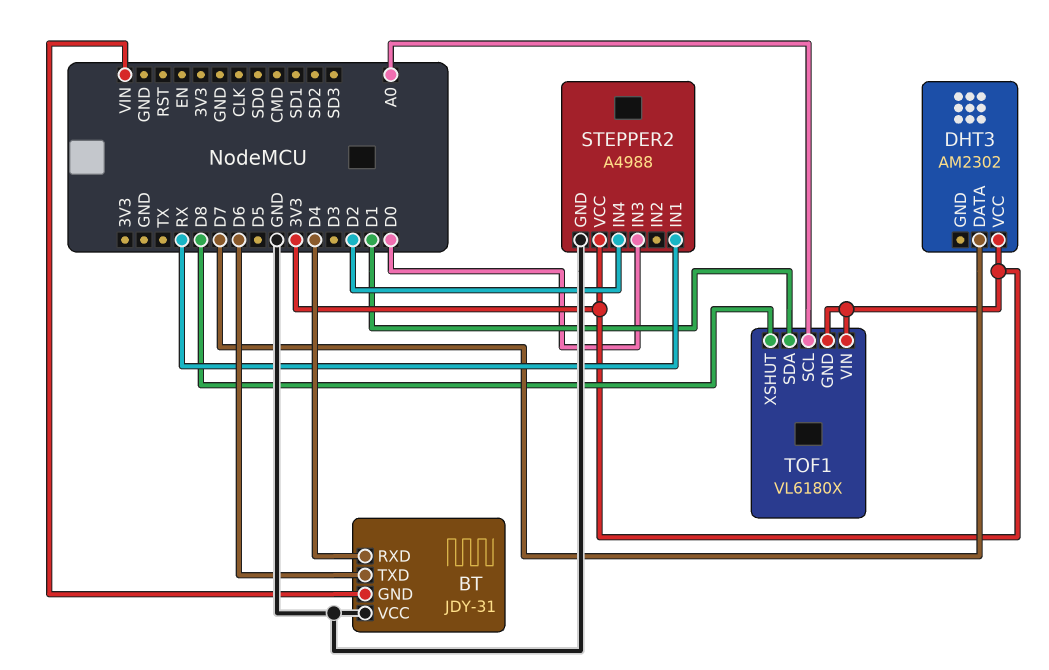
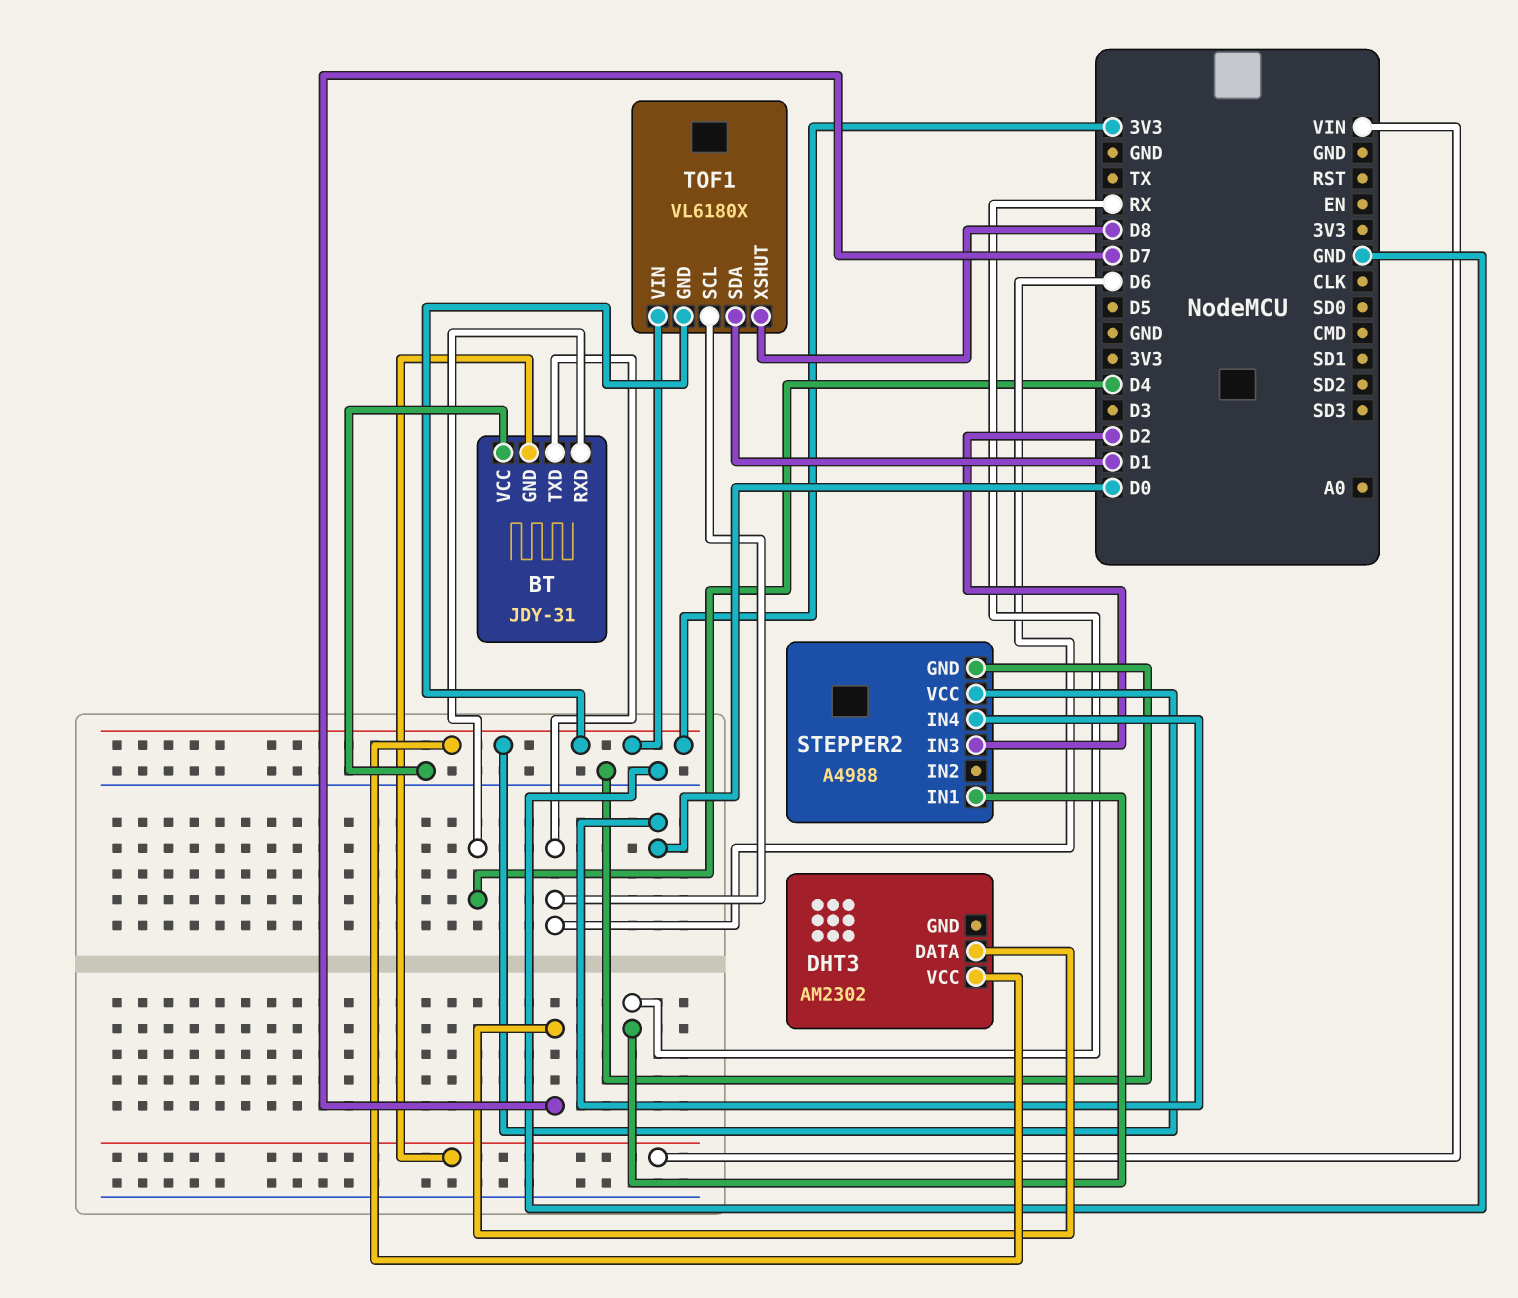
STEPPER2 pin IN3: D0 -> D2
STEPPER2 pin IN4: D2 -> D0
TOF1 pin SCL: A0 -> D6

